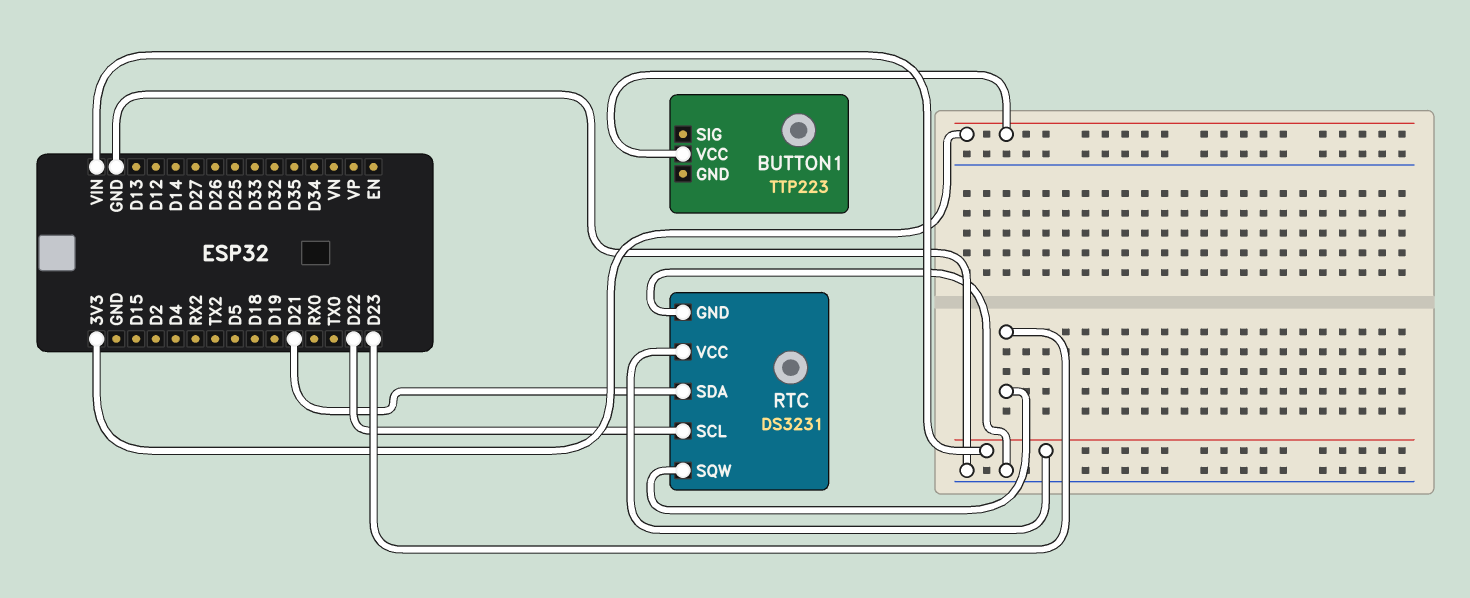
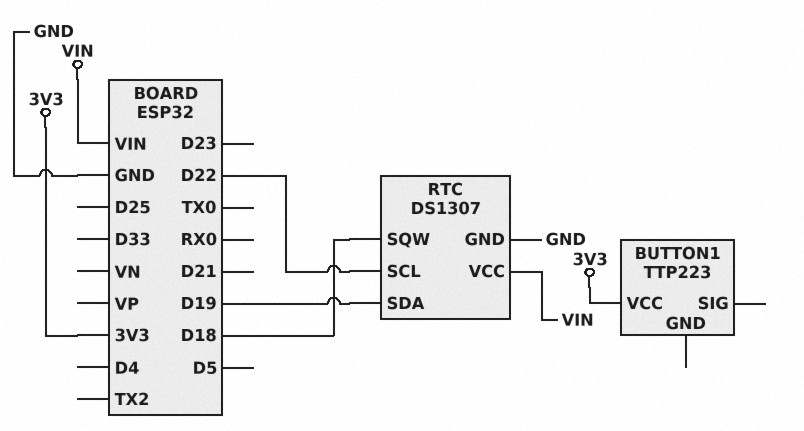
RTC: DS3231 -> DS1307
RTC pin SDA: D21 -> D19
RTC pin SQW: D23 -> D18

